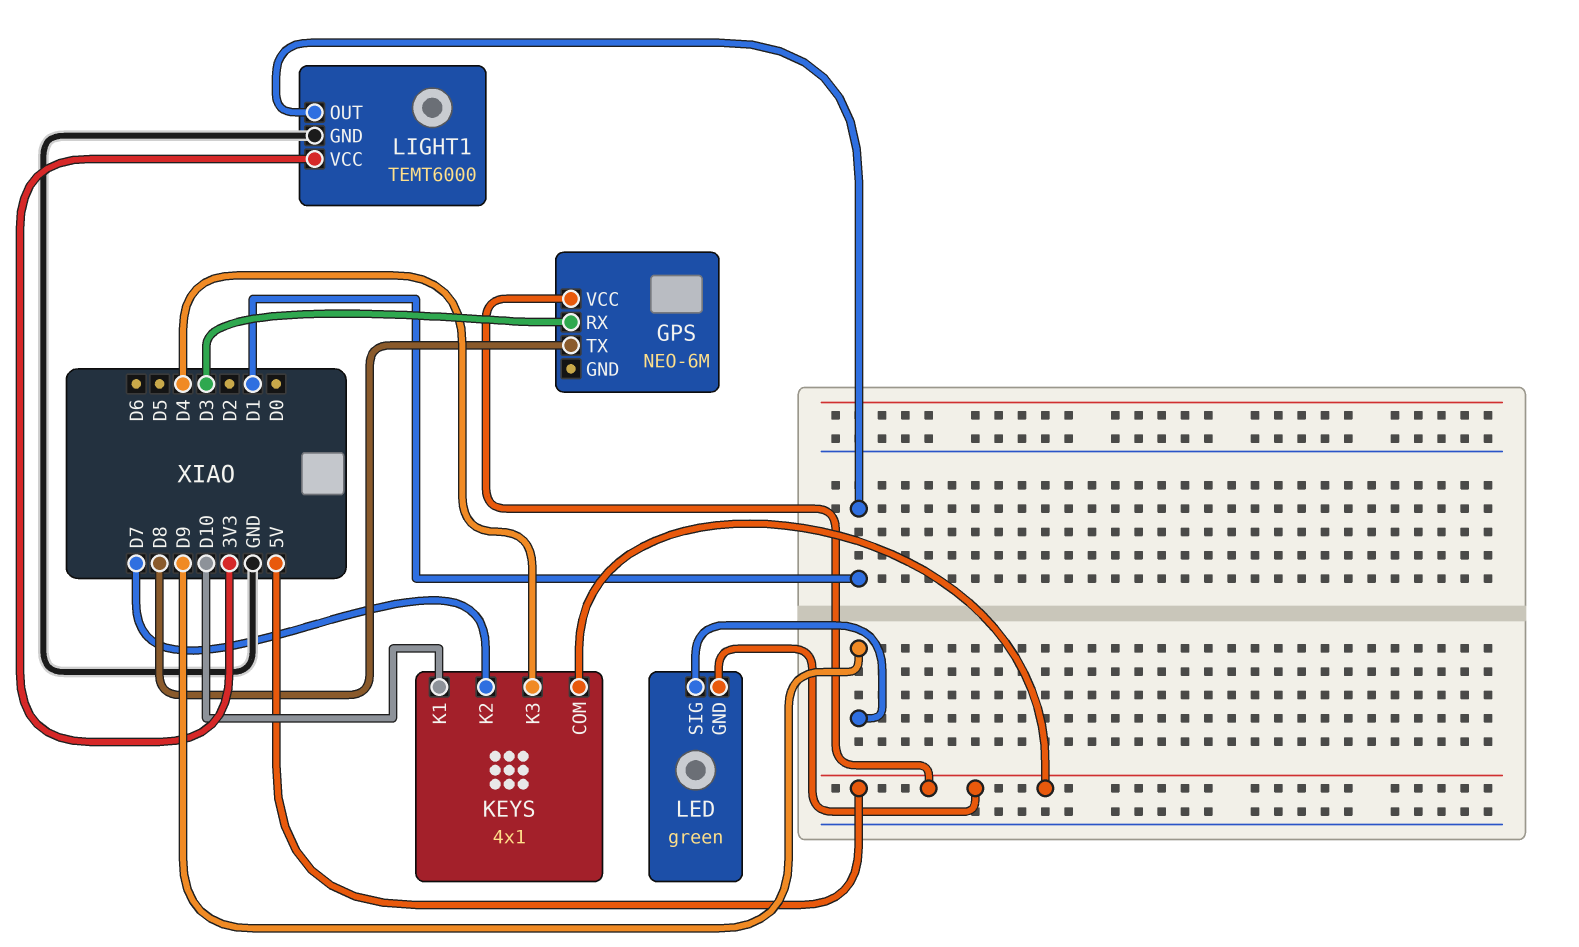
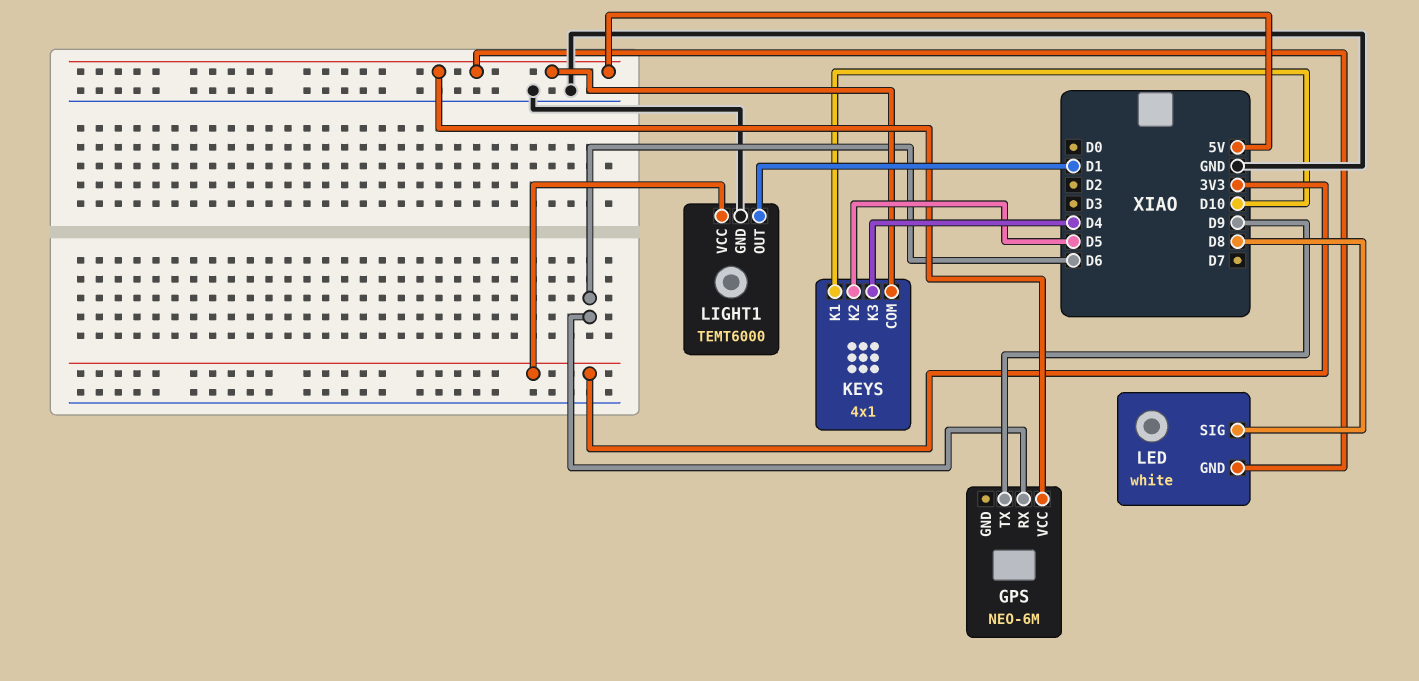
GPS pin RX: D3 -> D6
GPS pin TX: D8 -> D9
KEYS pin K2: D7 -> D5
LED: green -> white
LED pin SIG: D9 -> D8

